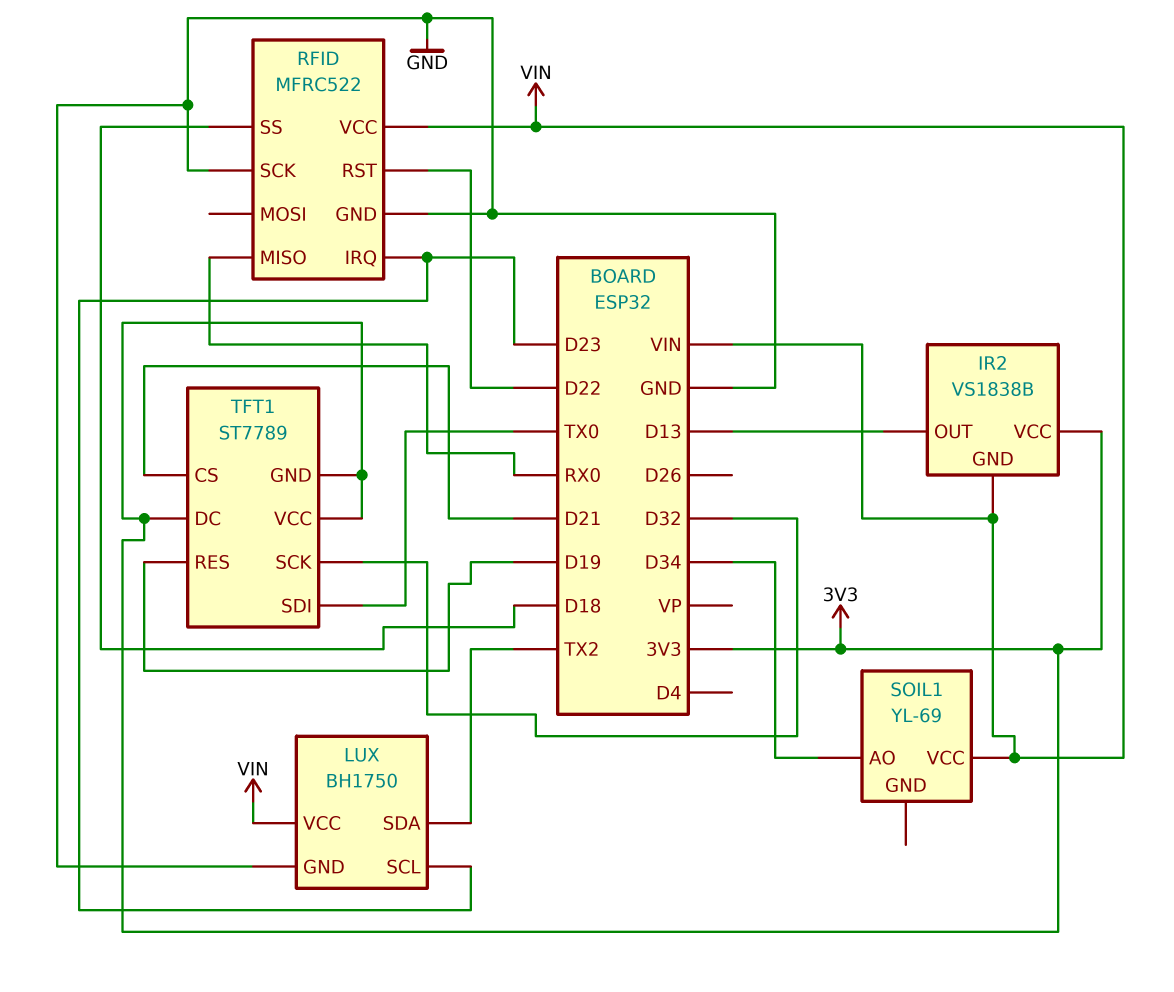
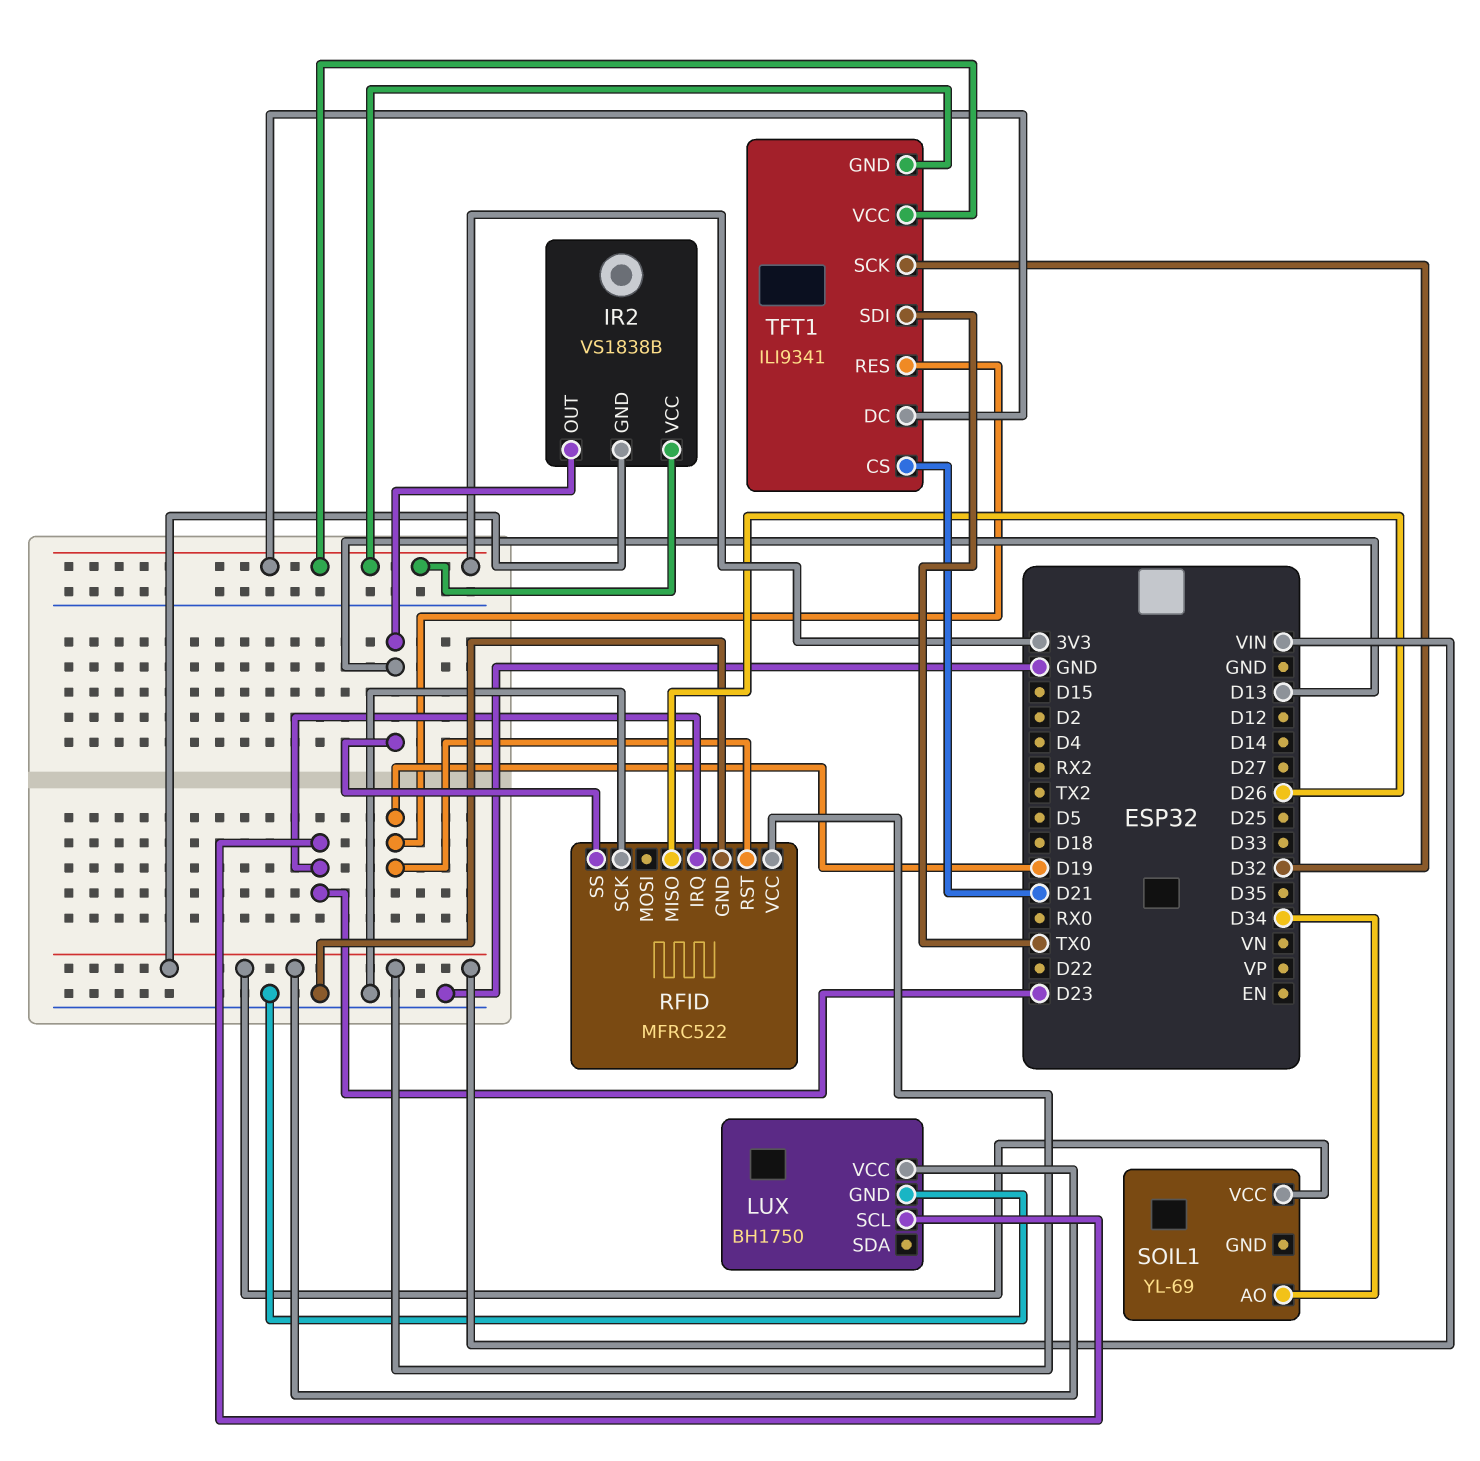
LUX pin SDA: TX2 -> none
RFID pin MISO: RX0 -> D26
RFID pin RST: D22 -> D19
RFID pin SS: D18 -> D13
TFT1: ST7789 -> ILI9341

